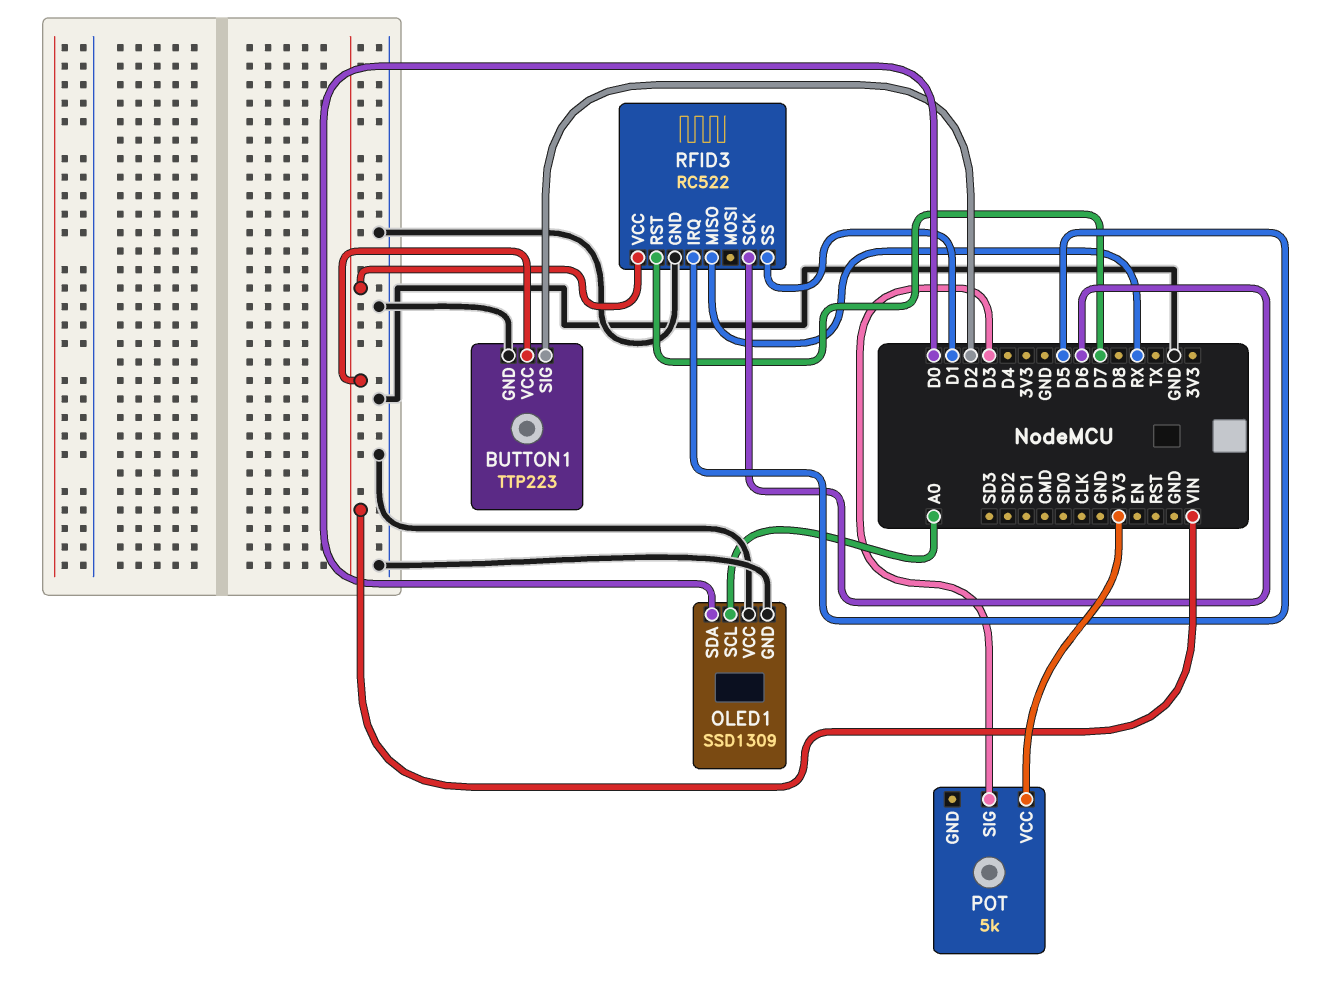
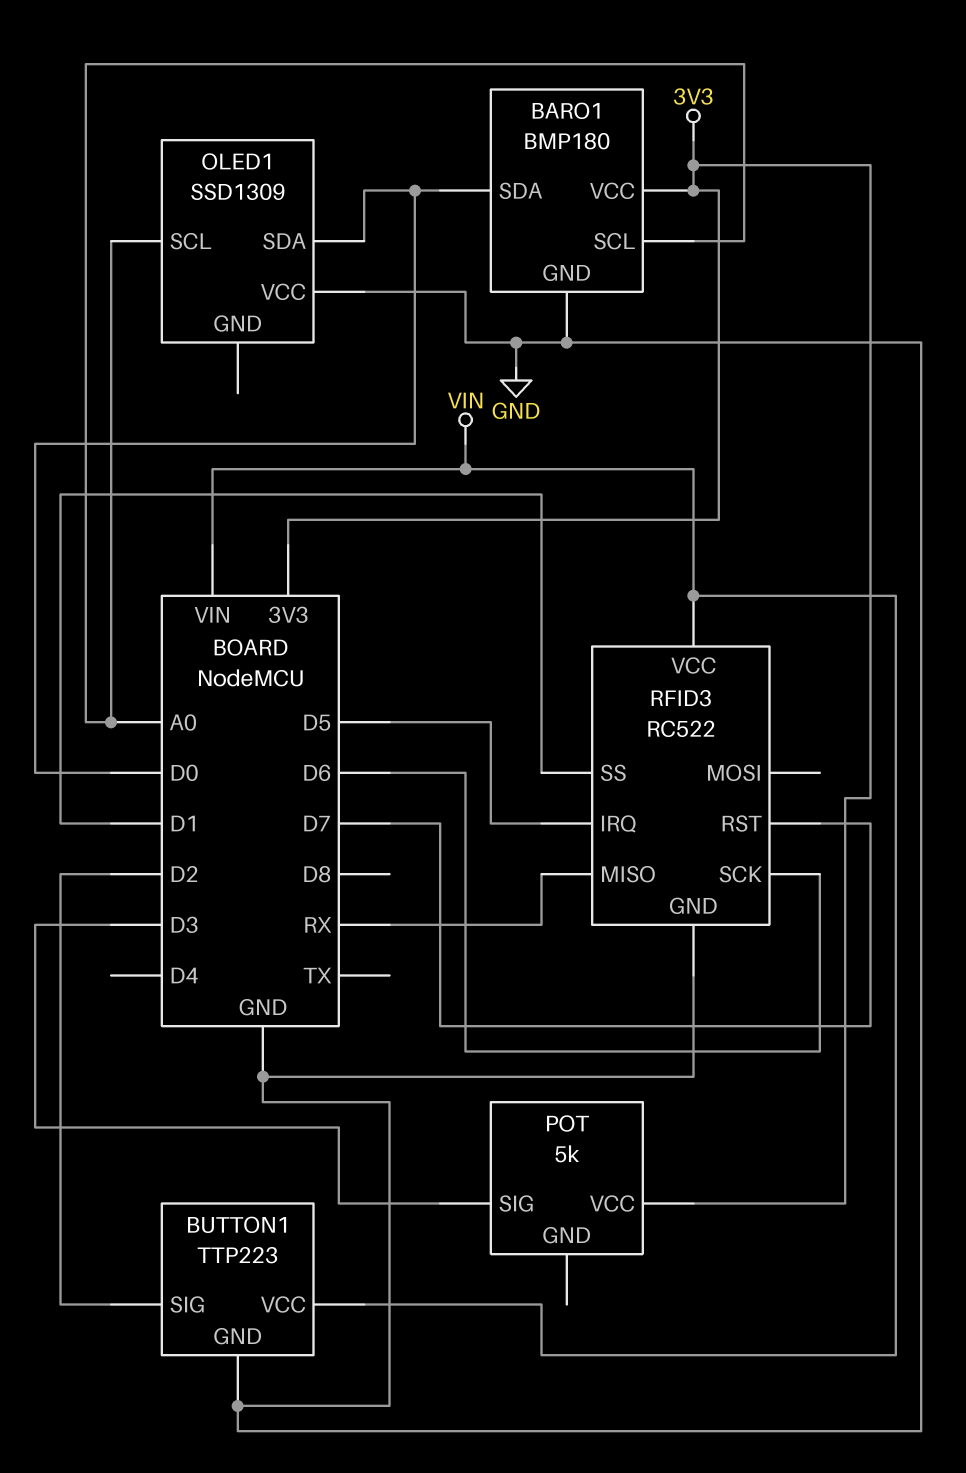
BARO1: none -> BMP180
BARO1 pin GND: none -> GND
BARO1 pin SCL: none -> A0
BARO1 pin SDA: none -> D0
BARO1 pin VCC: none -> 3V3
OLED1 pin GND: GND -> none

